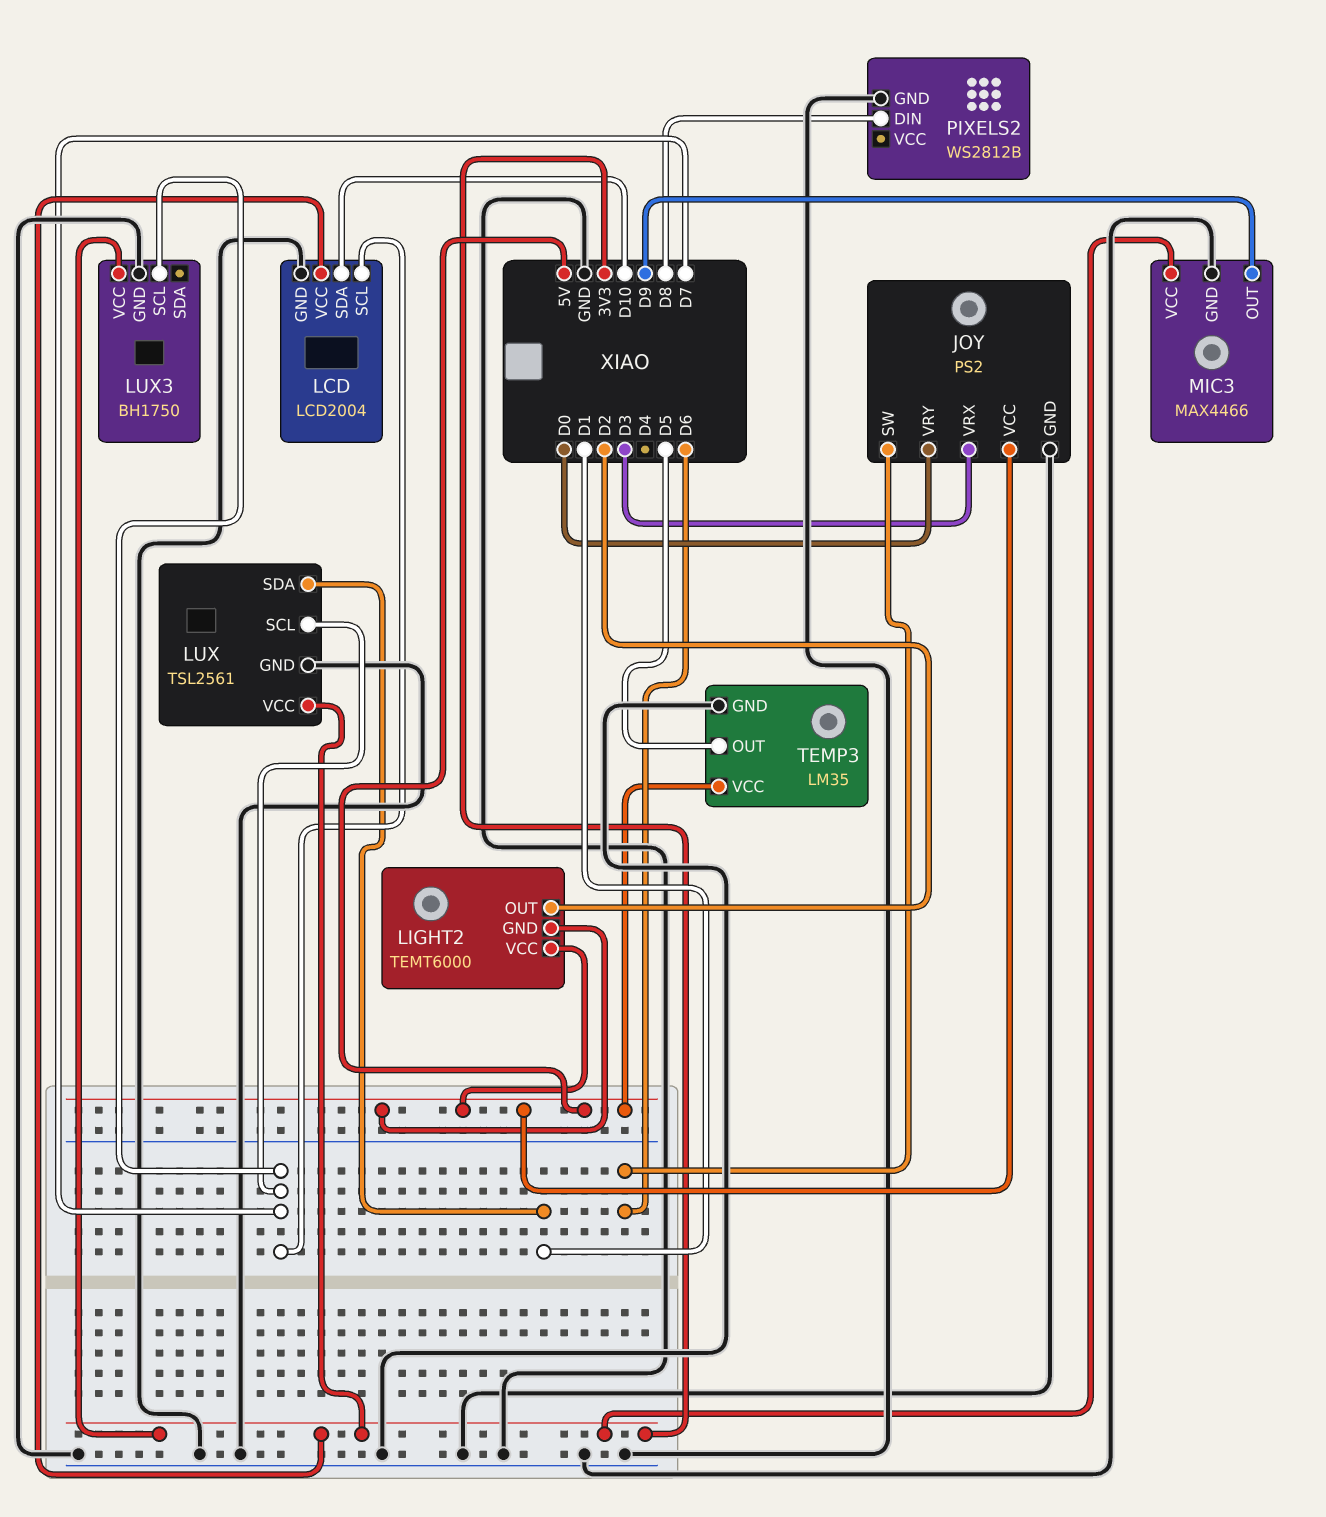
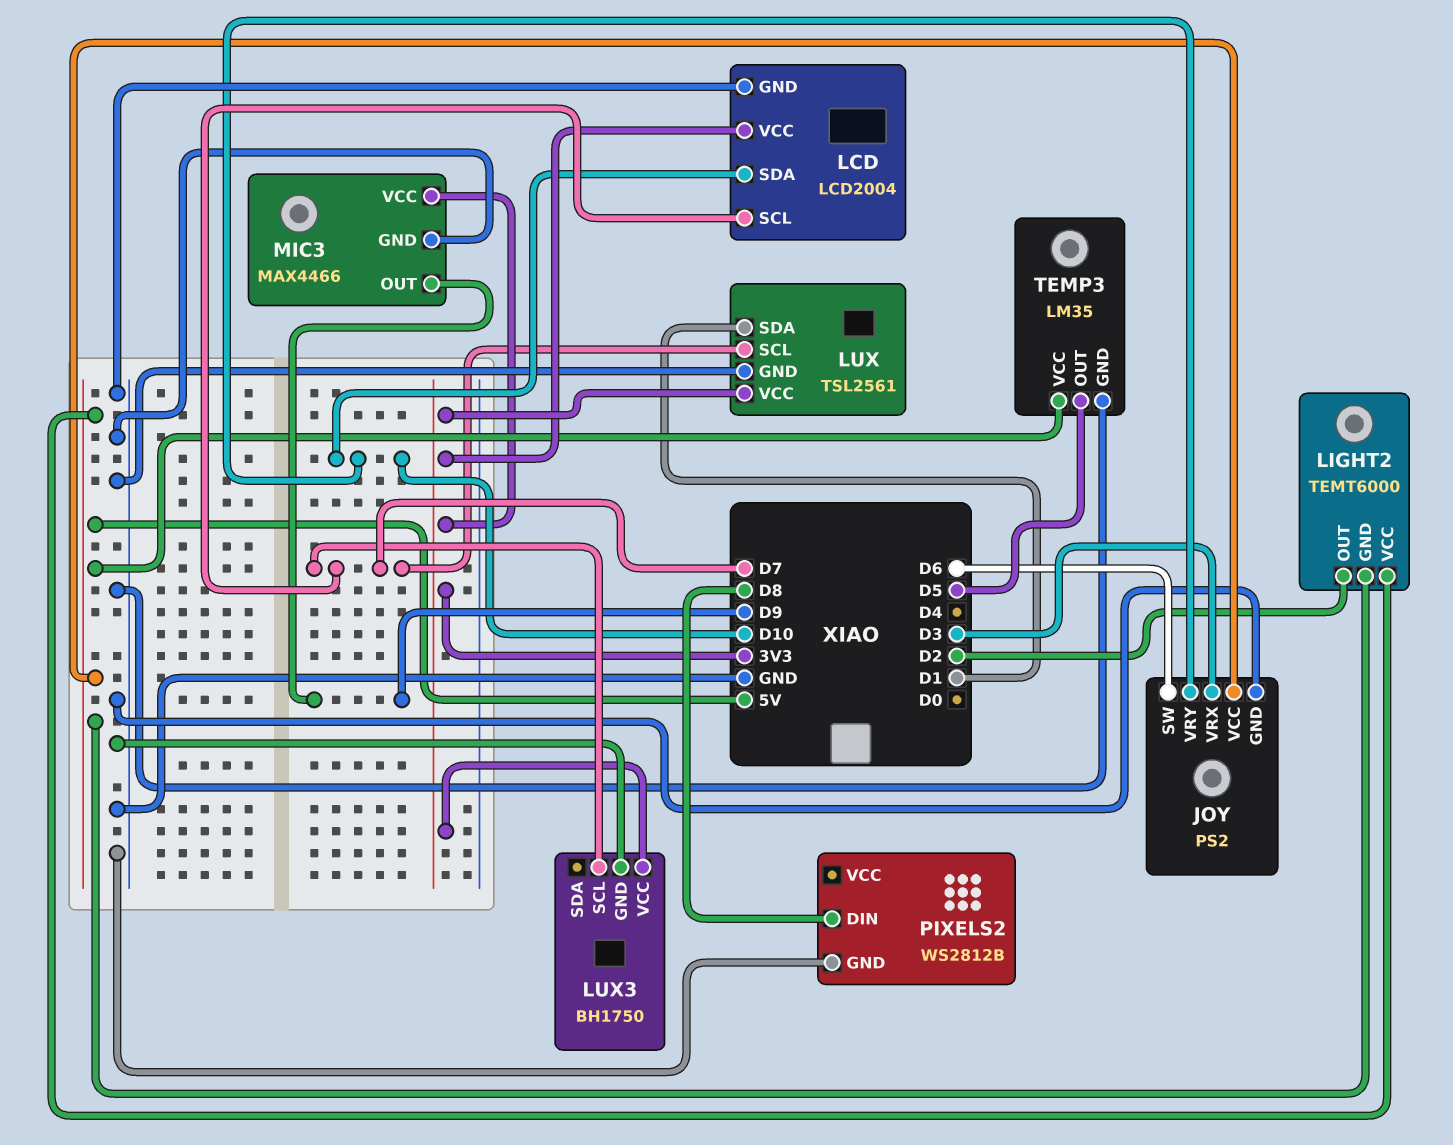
JOY pin VRY: D0 -> D10

